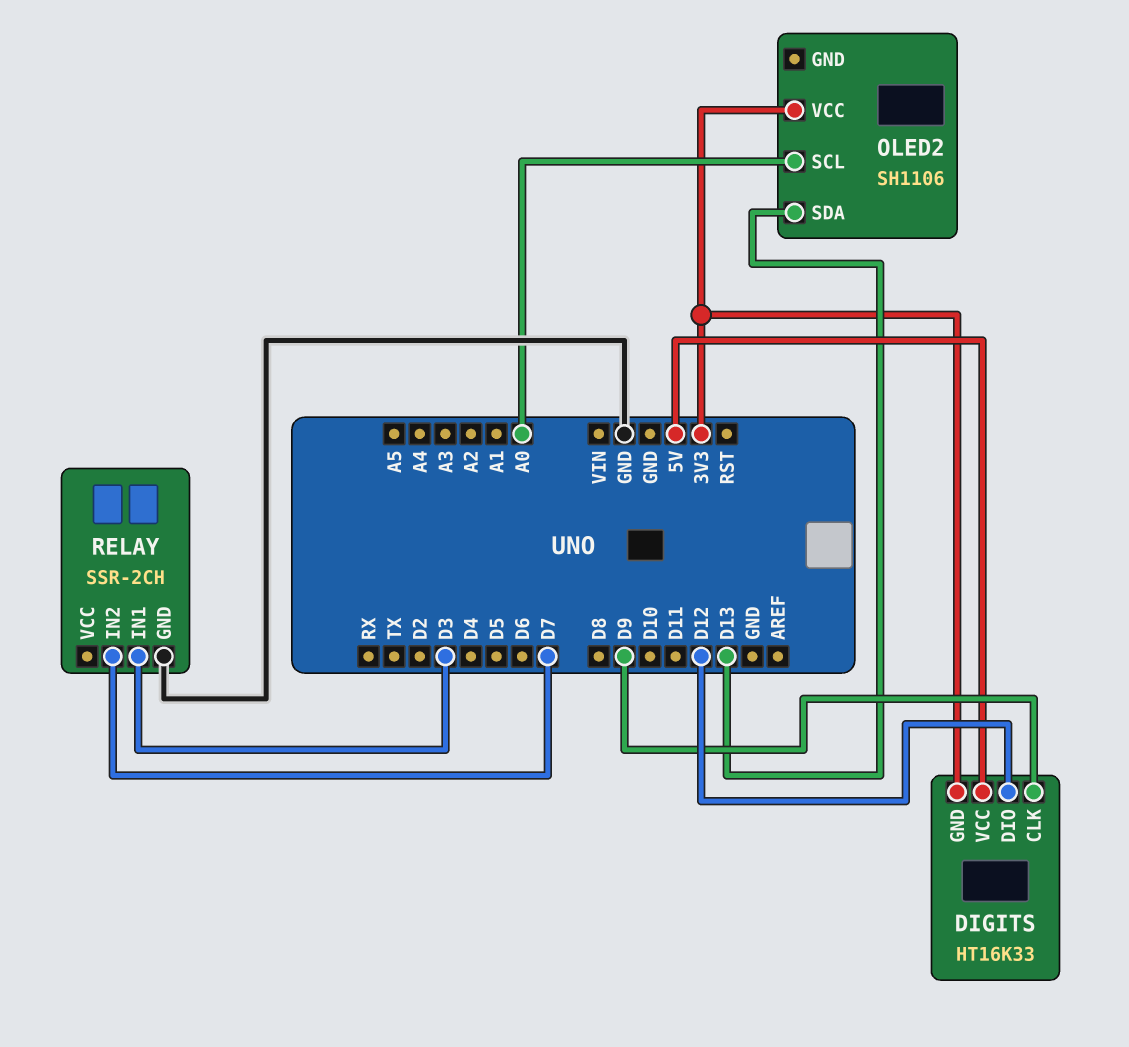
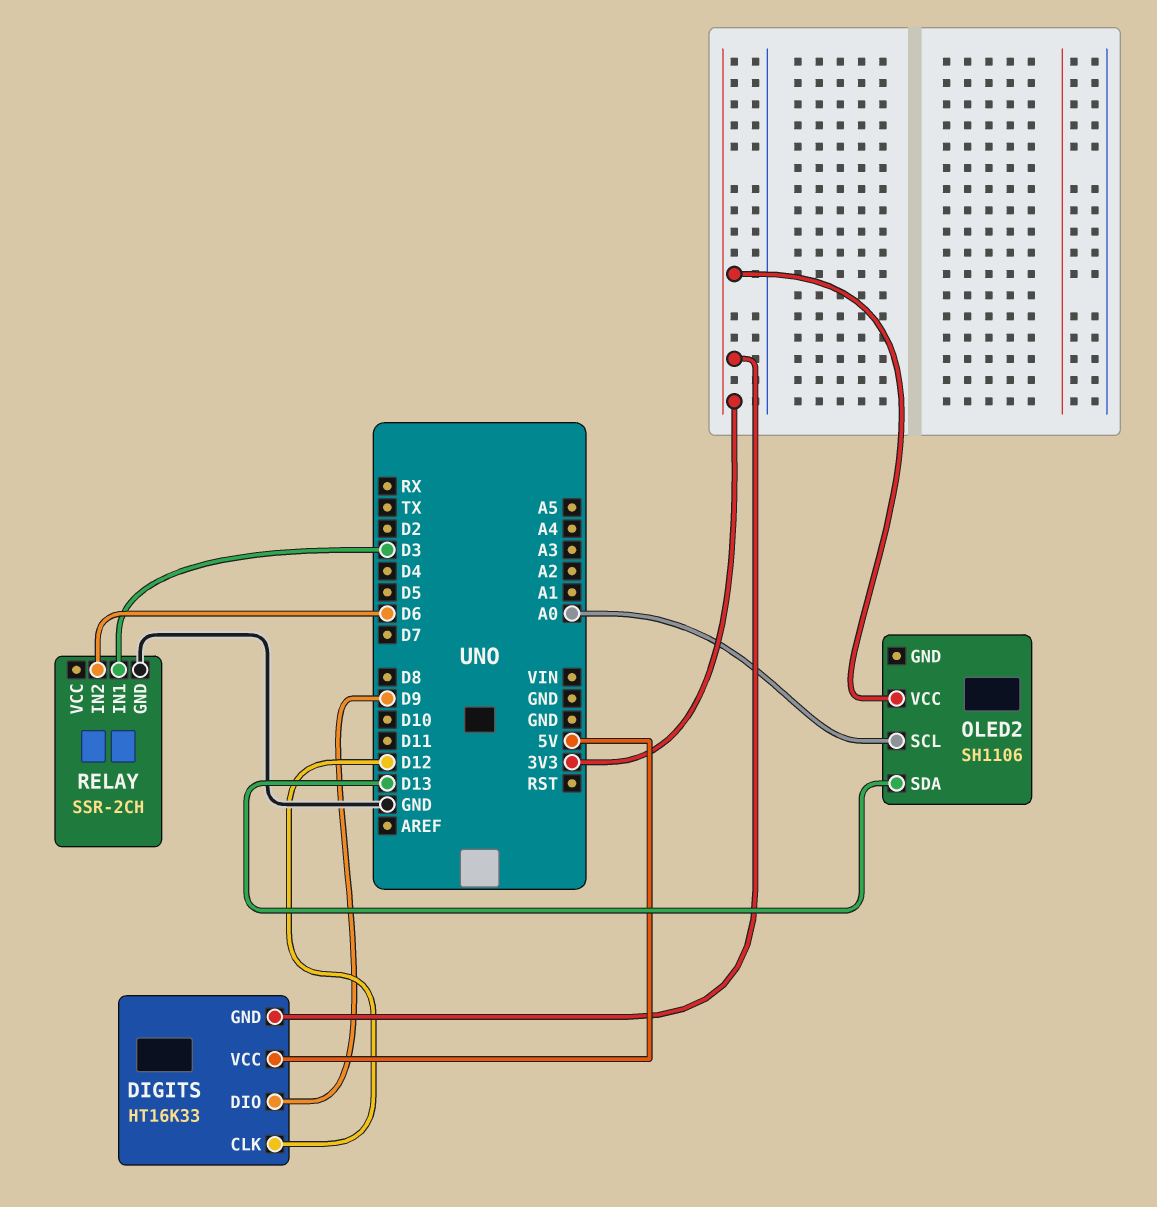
DIGITS pin CLK: D9 -> D12
DIGITS pin DIO: D12 -> D9
RELAY pin IN2: D7 -> D6

